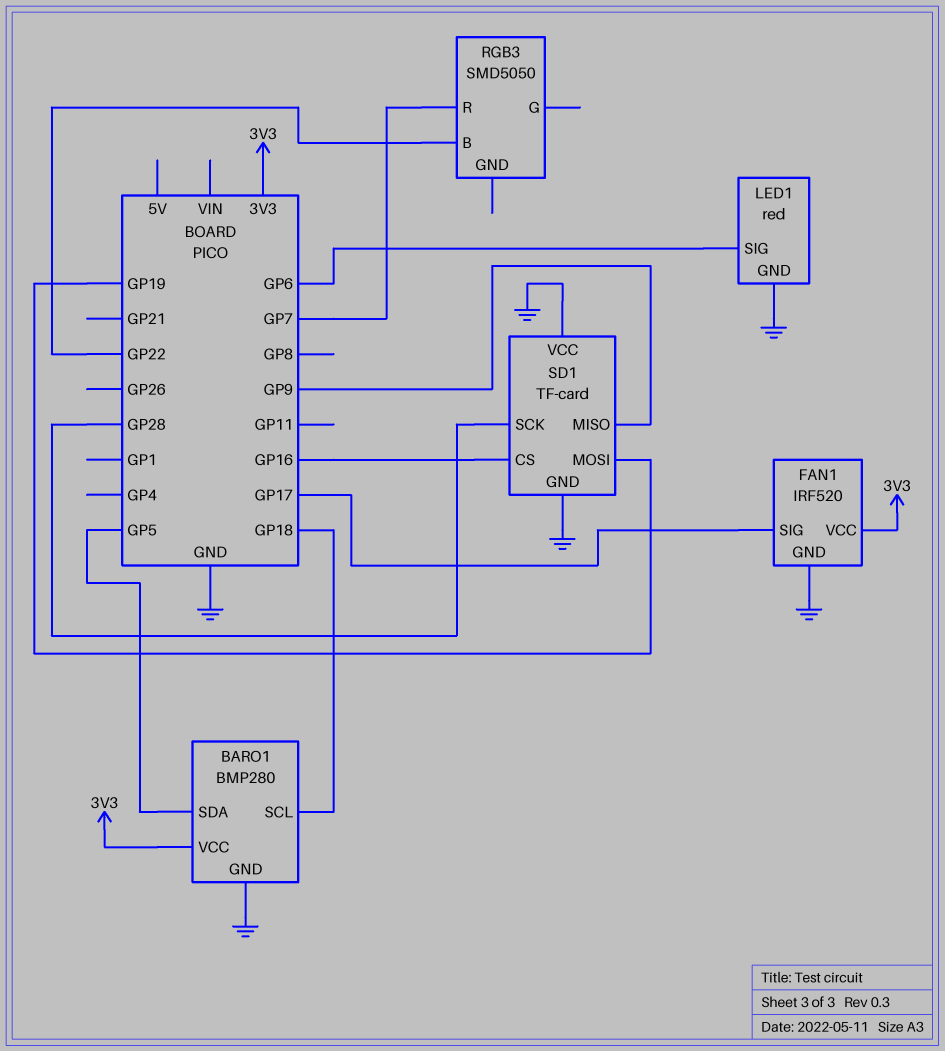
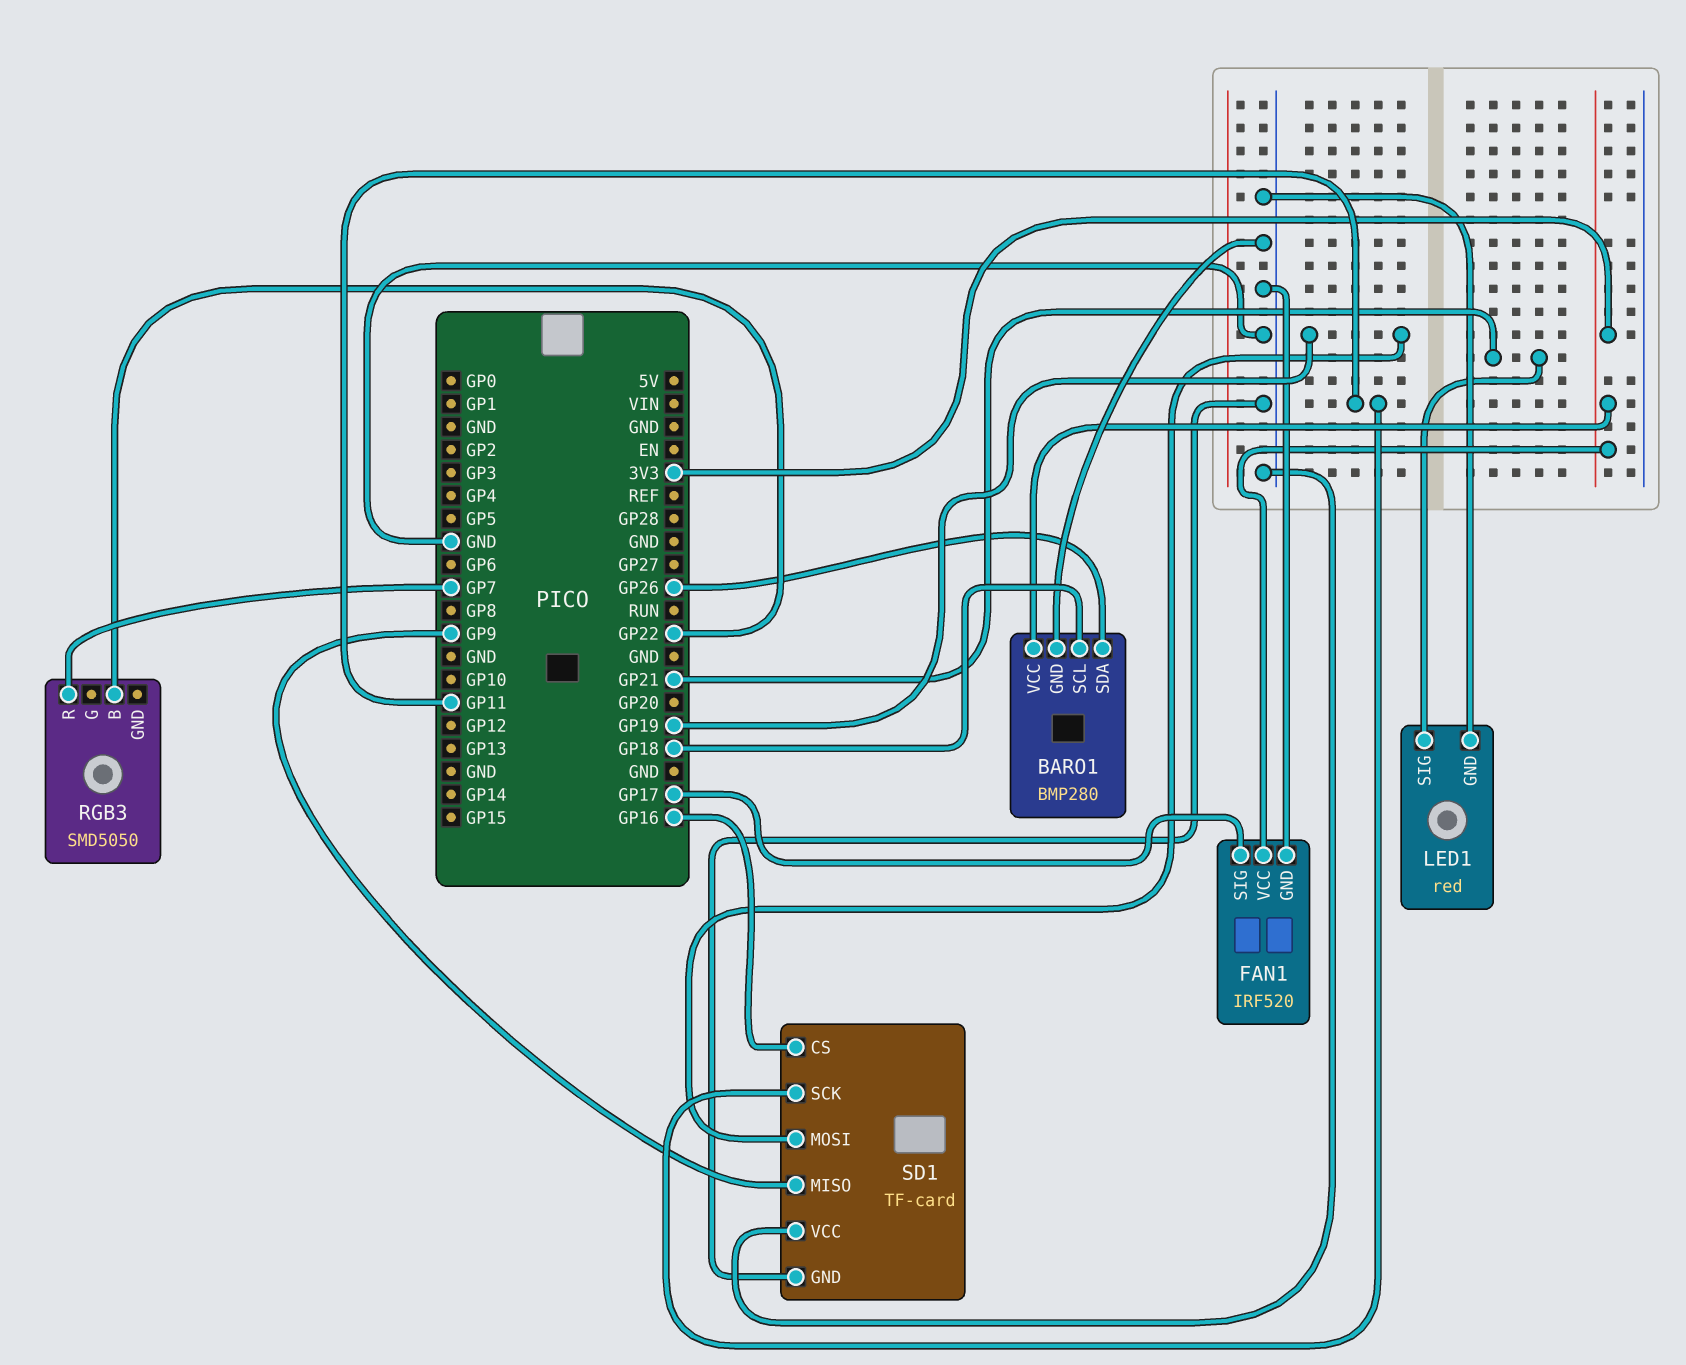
BARO1 pin SDA: GP5 -> GP26
LED1 pin SIG: GP6 -> GP21
SD1 pin SCK: GP28 -> GP11

